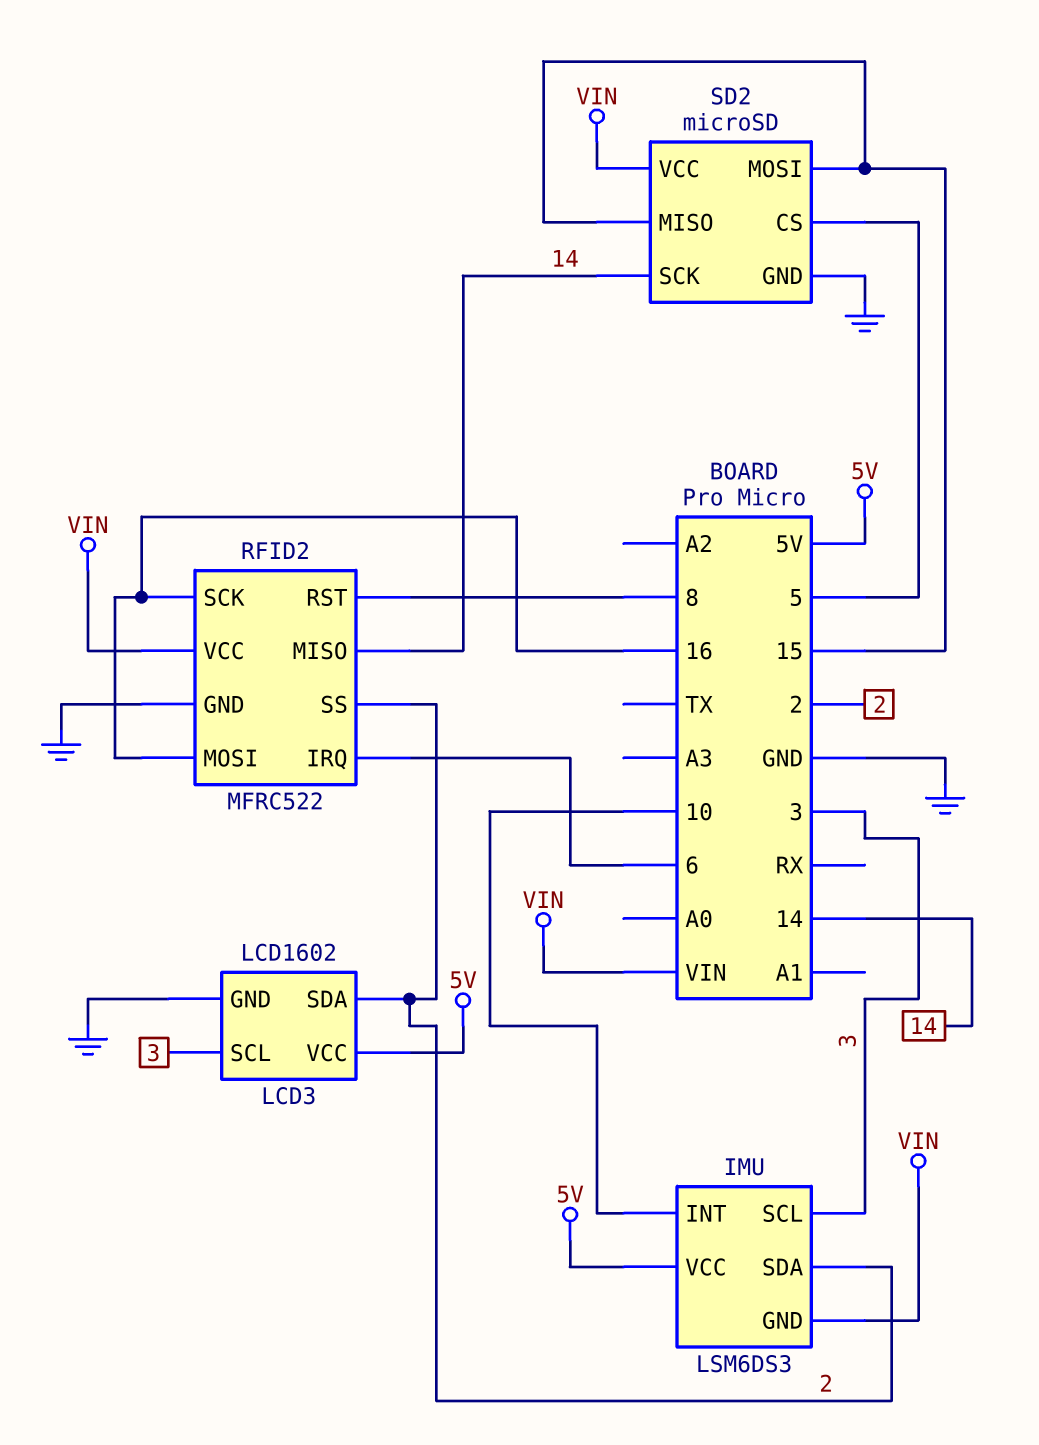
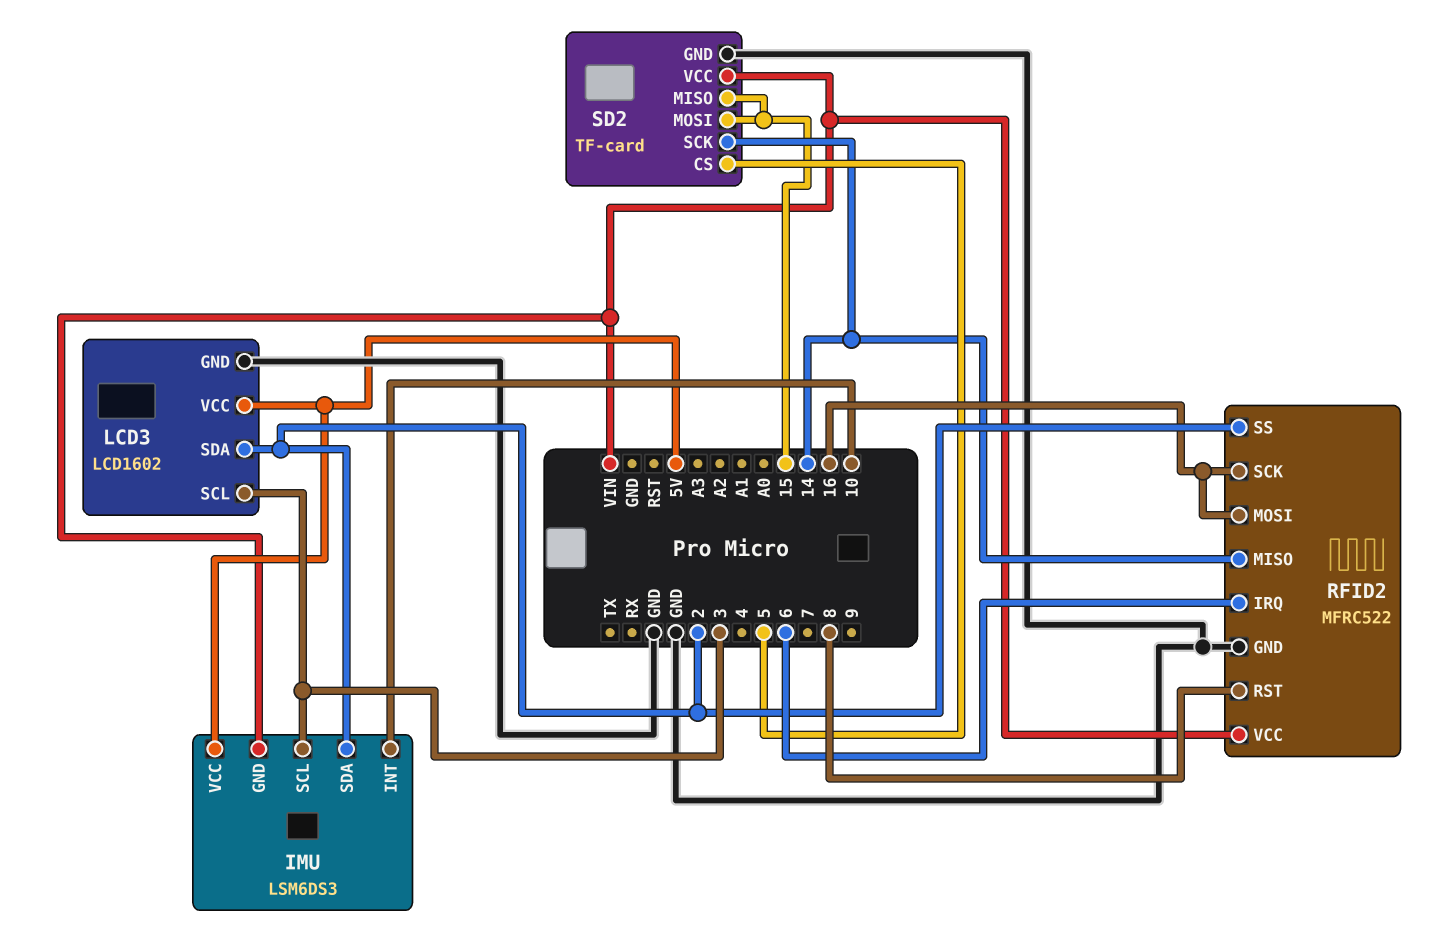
SD2: microSD -> TF-card

